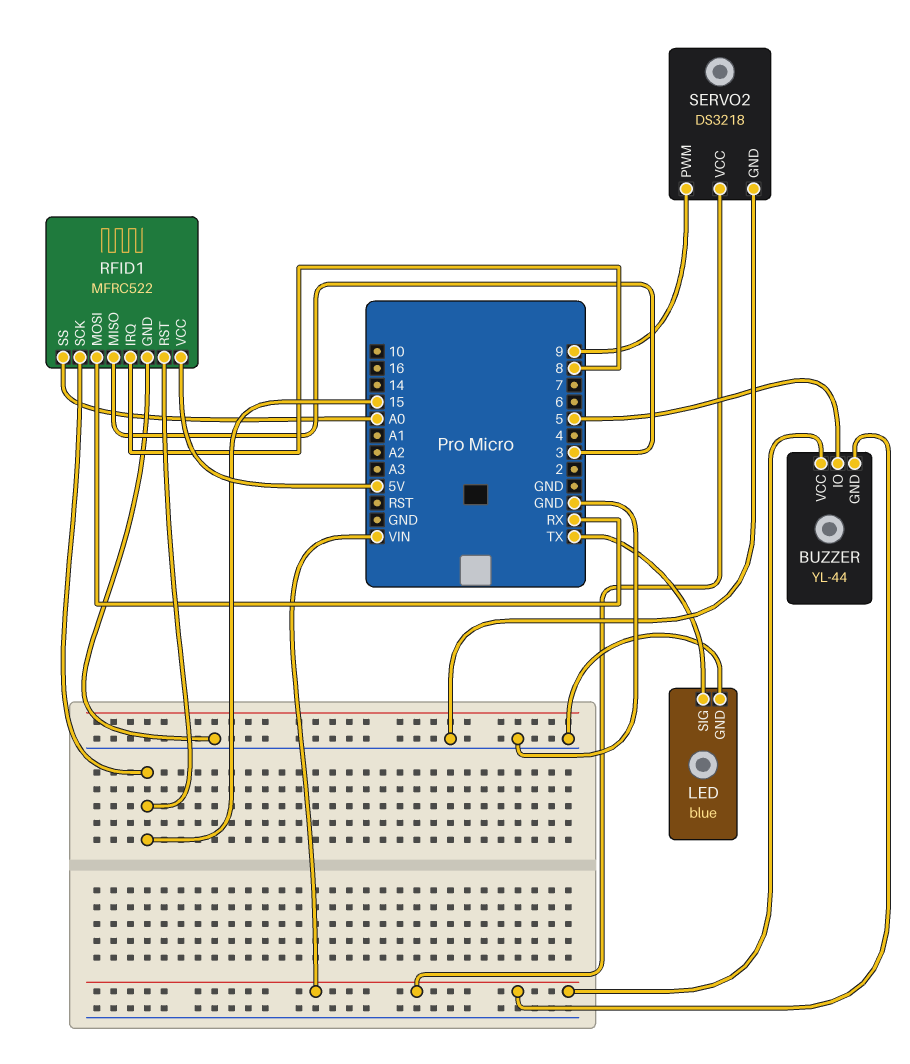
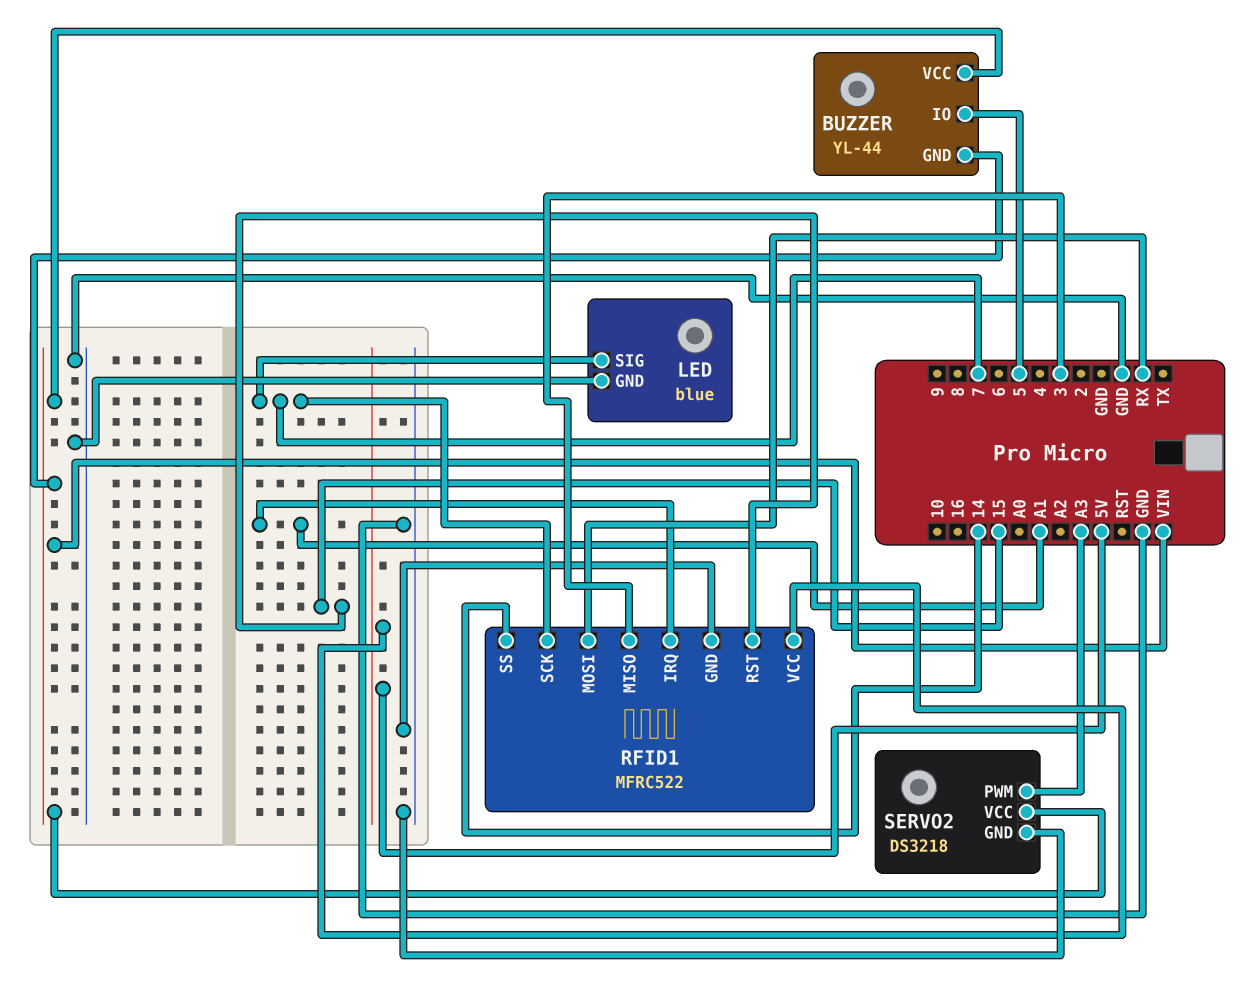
LED pin SIG: TX -> 7
RFID1 pin IRQ: 8 -> A1
RFID1 pin SCK: 15 -> 7
RFID1 pin SS: A0 -> 14
SERVO2 pin PWM: 9 -> A3

